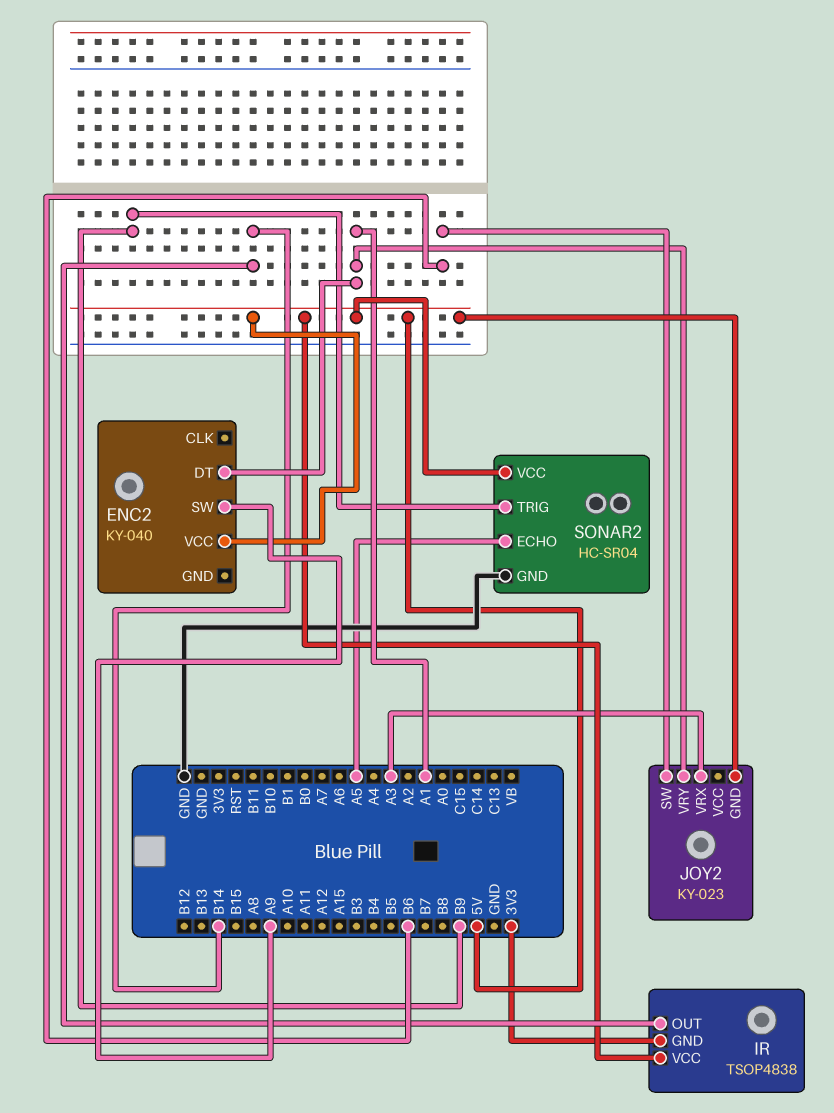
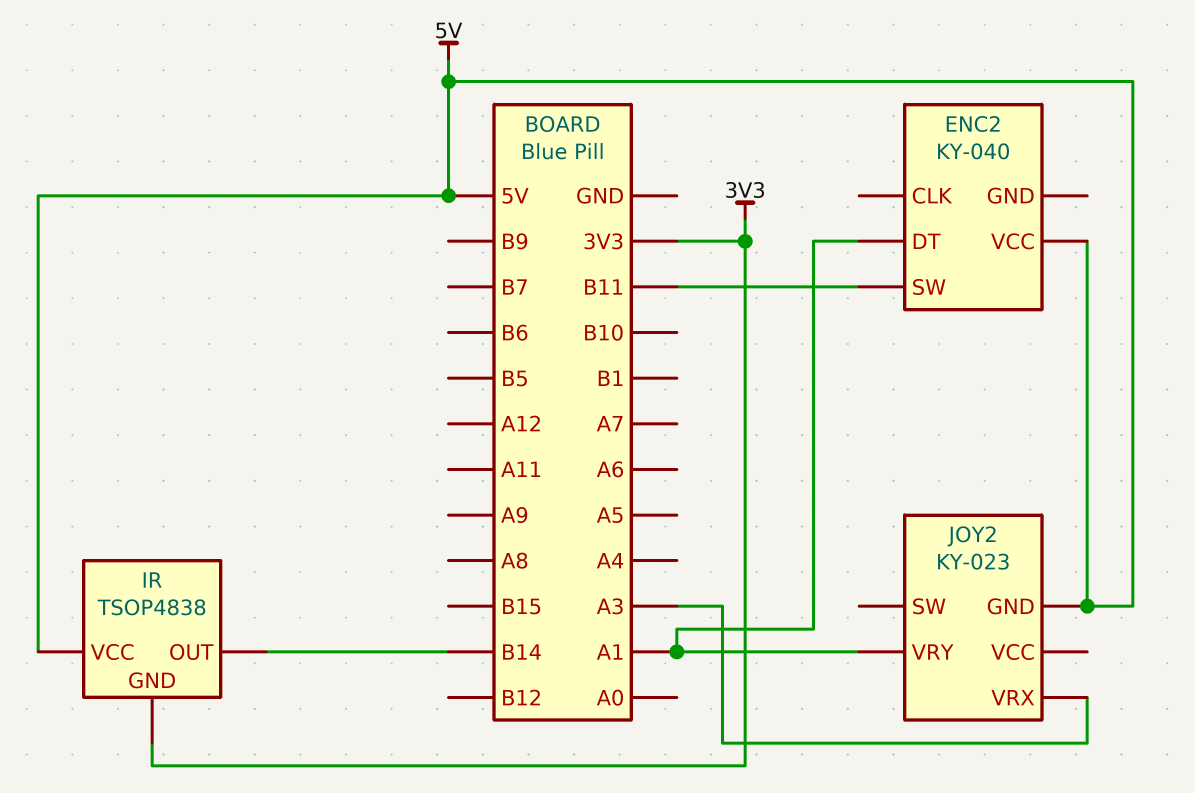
ENC2 pin SW: A9 -> B11
JOY2 pin SW: B6 -> none
SONAR2: HC-SR04 -> none
SONAR2 pin ECHO: A5 -> none
SONAR2 pin GND: GND -> none
SONAR2 pin TRIG: B9 -> none
SONAR2 pin VCC: 5V -> none

